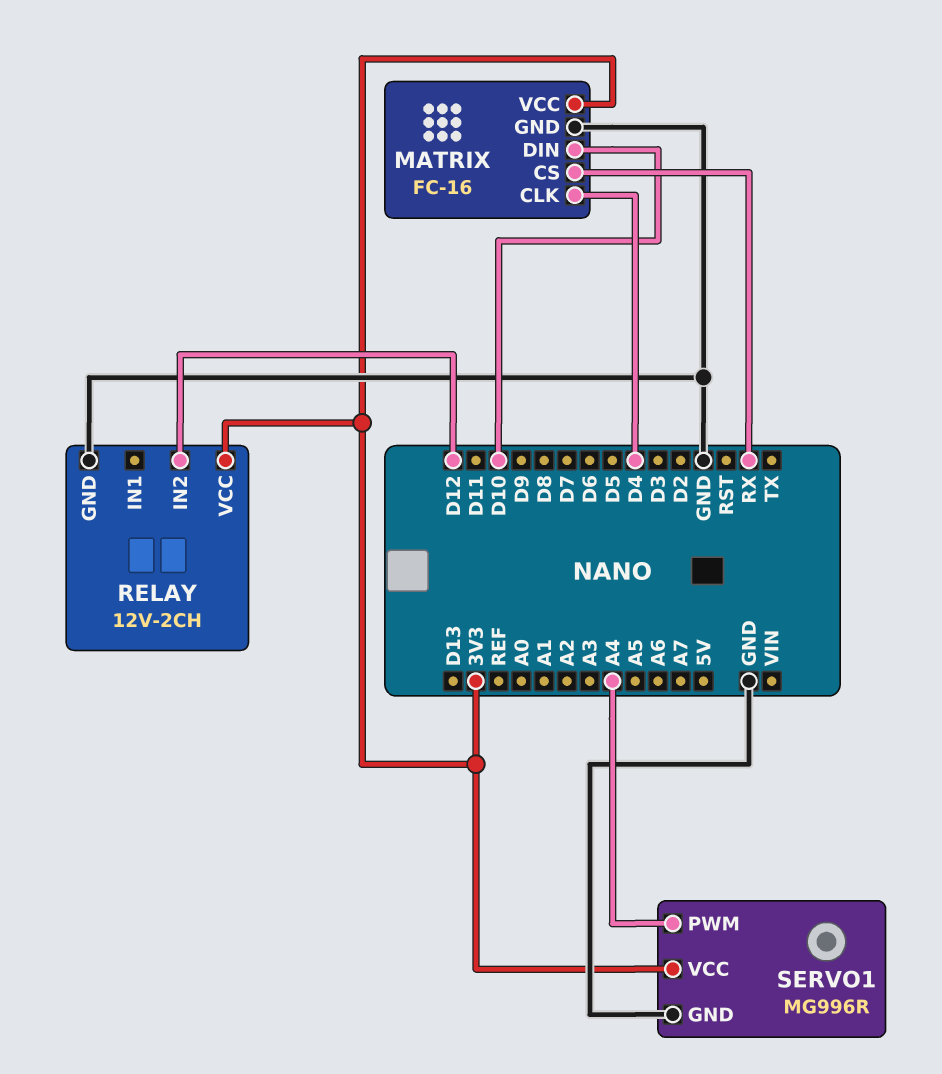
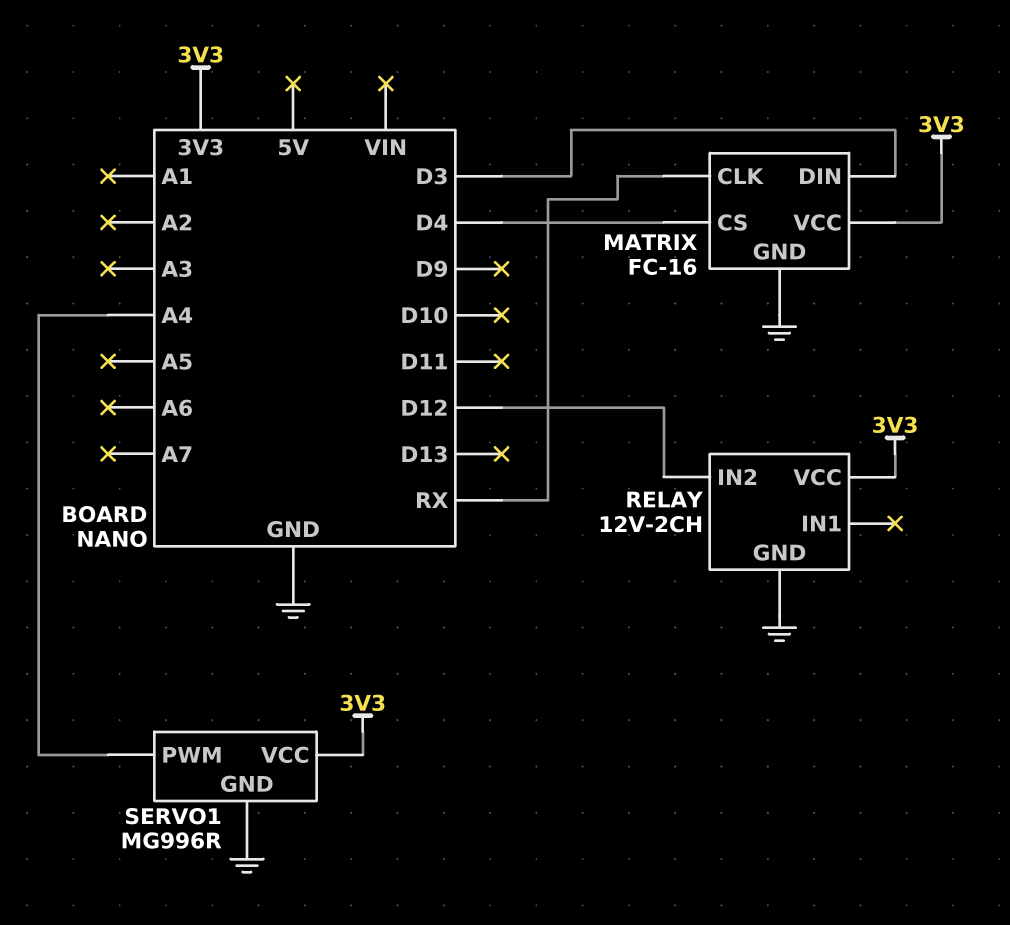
MATRIX pin CLK: D4 -> RX
MATRIX pin CS: RX -> D4
MATRIX pin DIN: D10 -> D3

